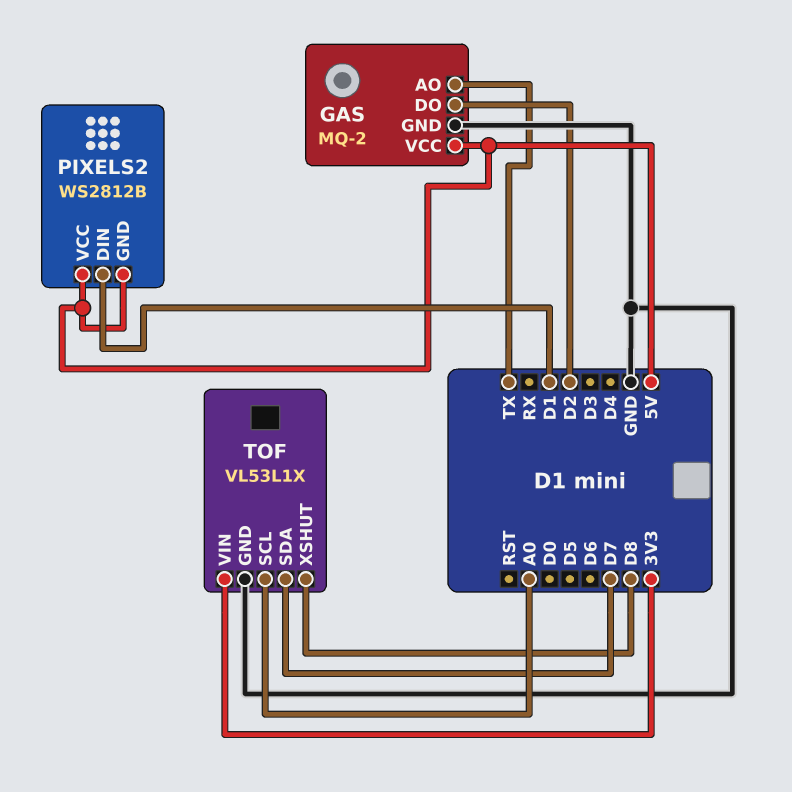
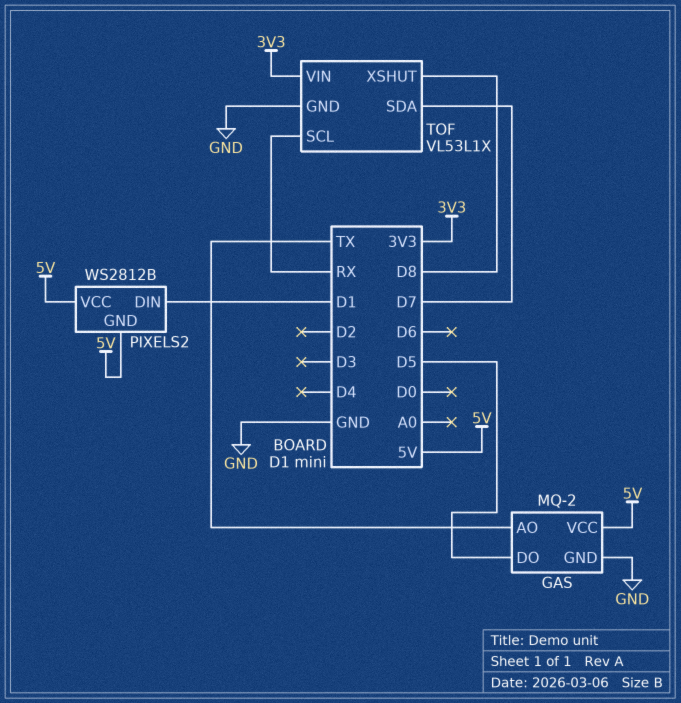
GAS pin DO: D2 -> D5
TOF pin SCL: A0 -> RX

